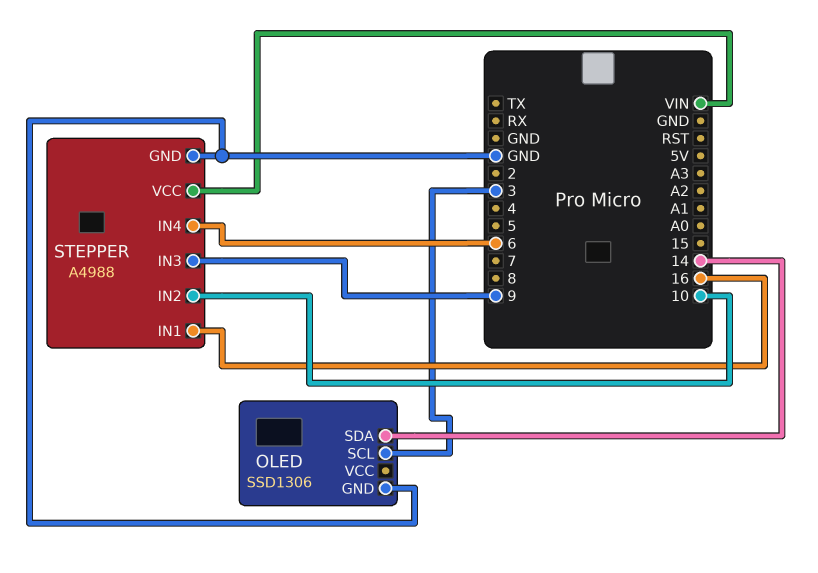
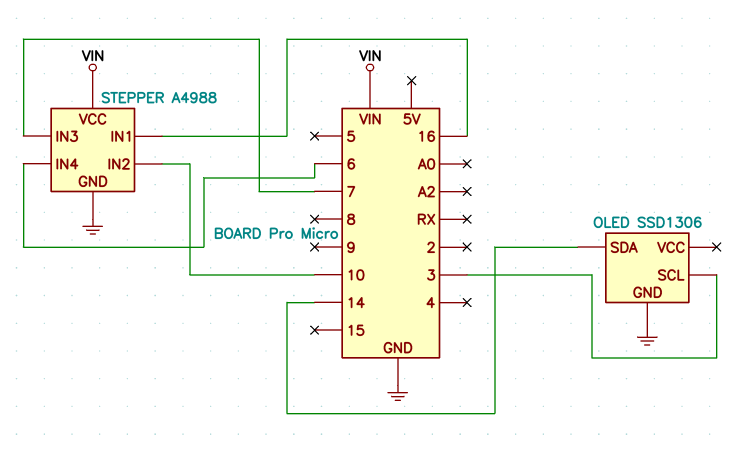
STEPPER pin IN3: 9 -> 7

